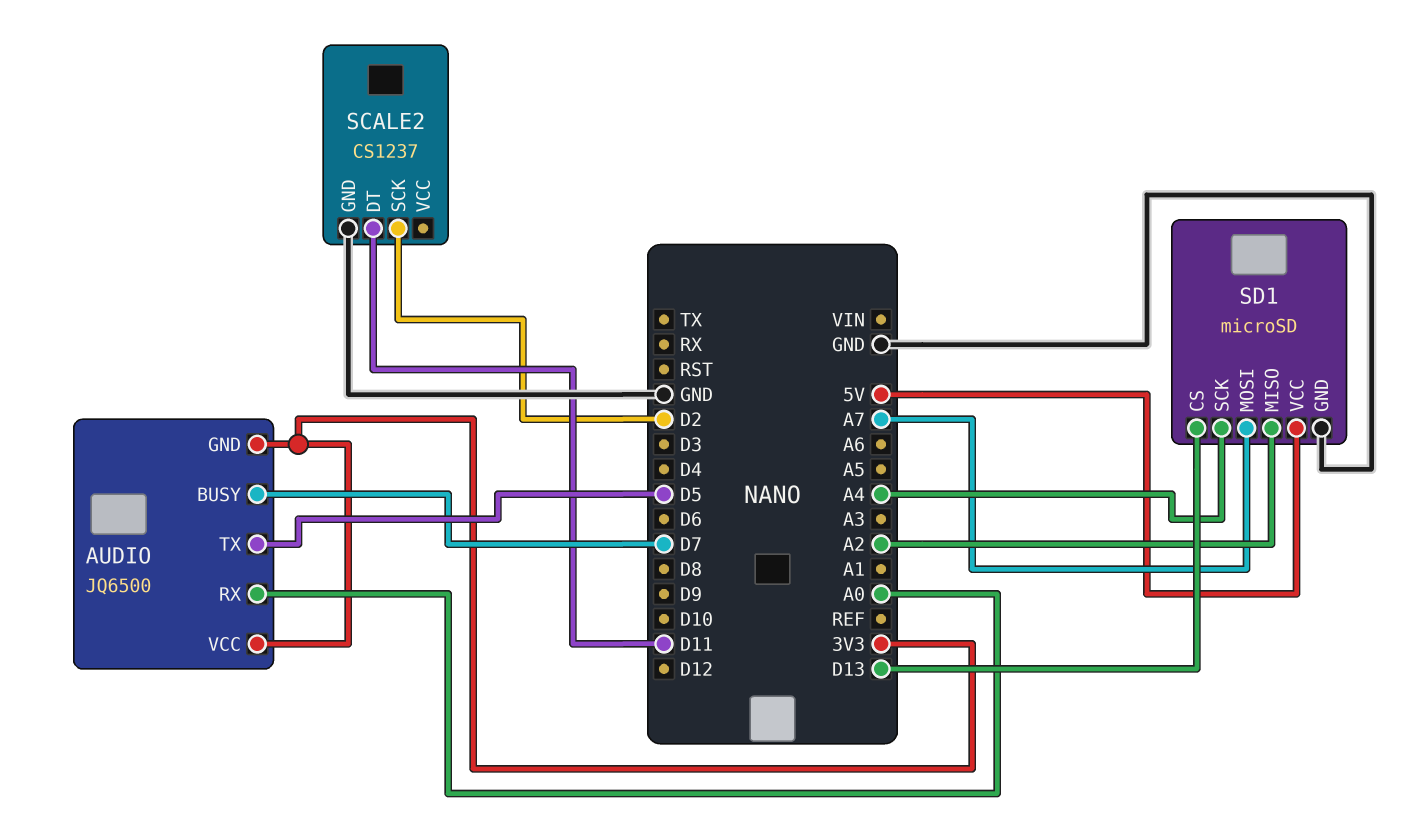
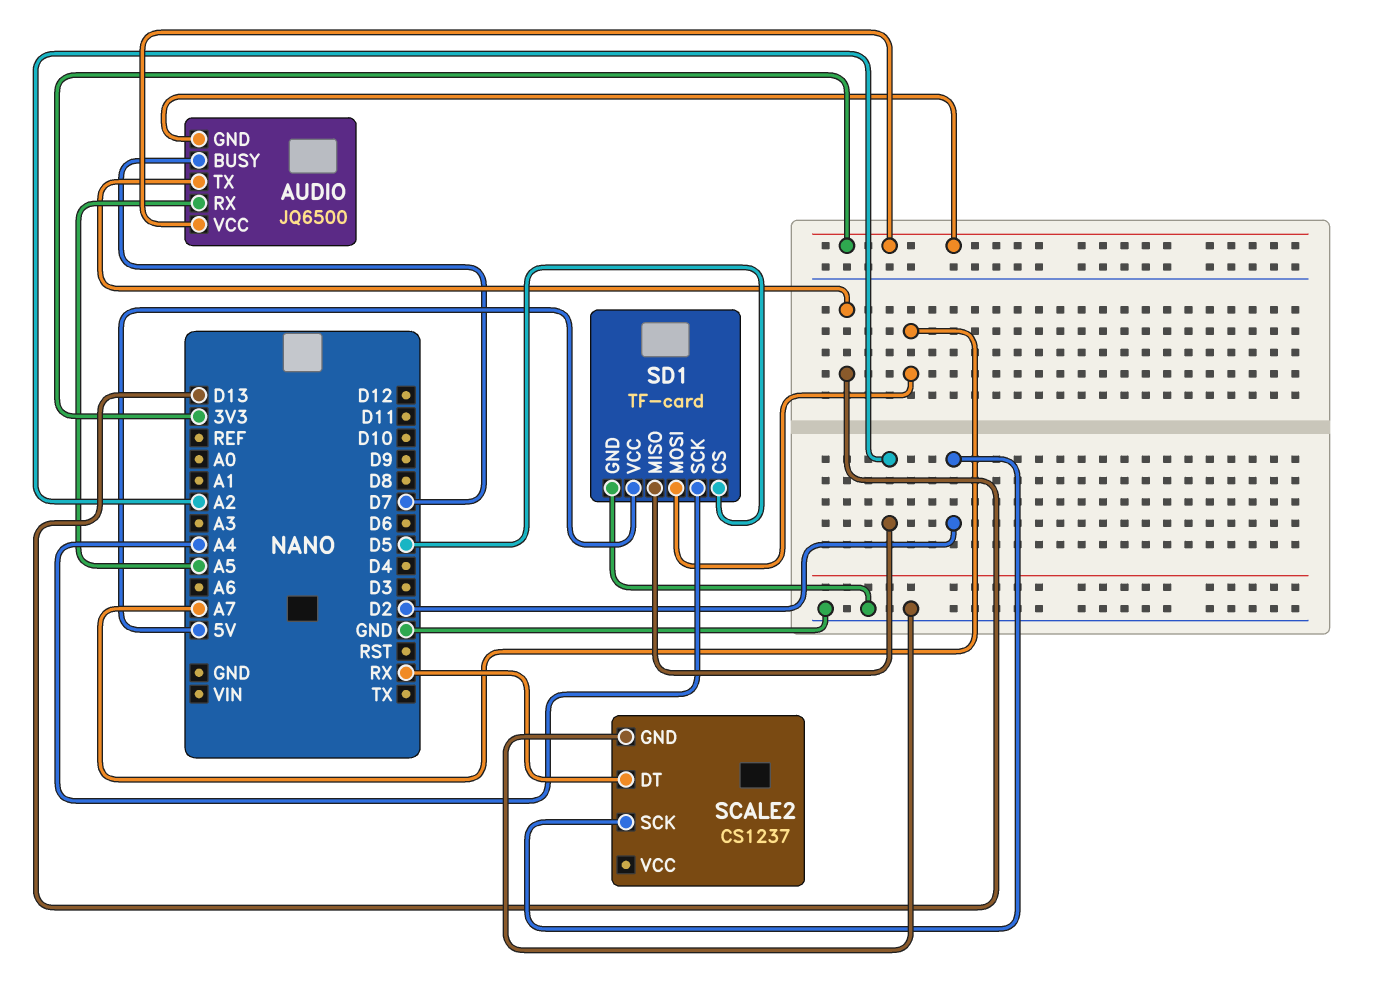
AUDIO pin RX: A0 -> A5
AUDIO pin TX: D5 -> D13
SCALE2 pin DT: D11 -> RX
SD1: microSD -> TF-card
SD1 pin CS: D13 -> D5

